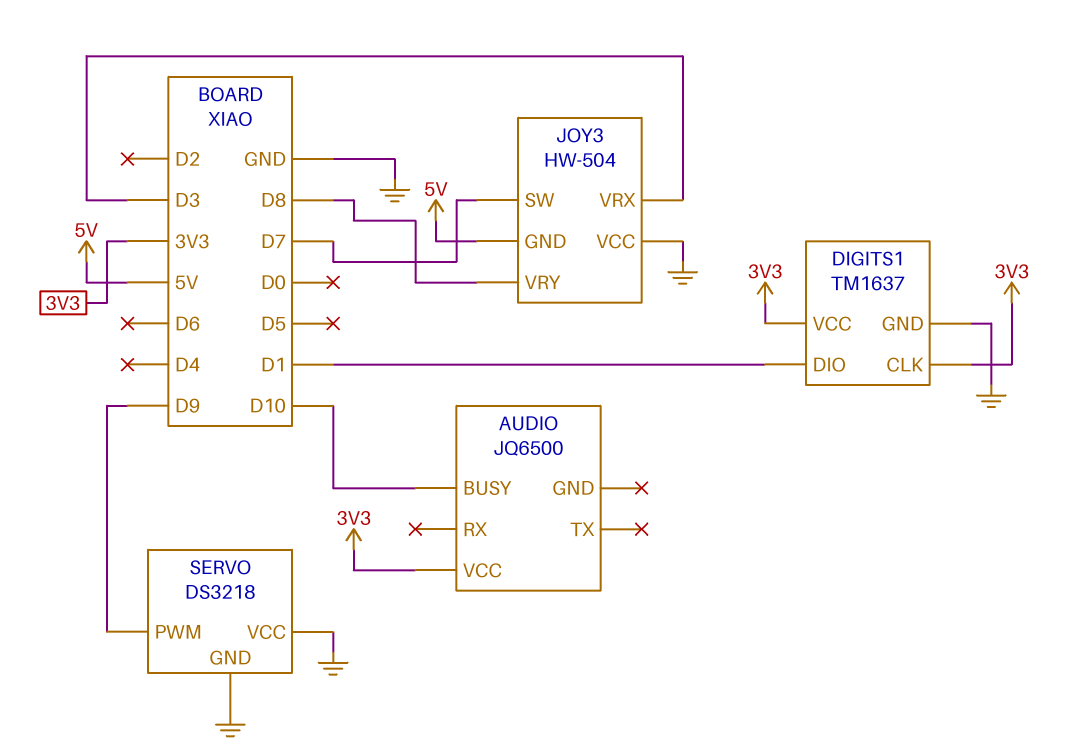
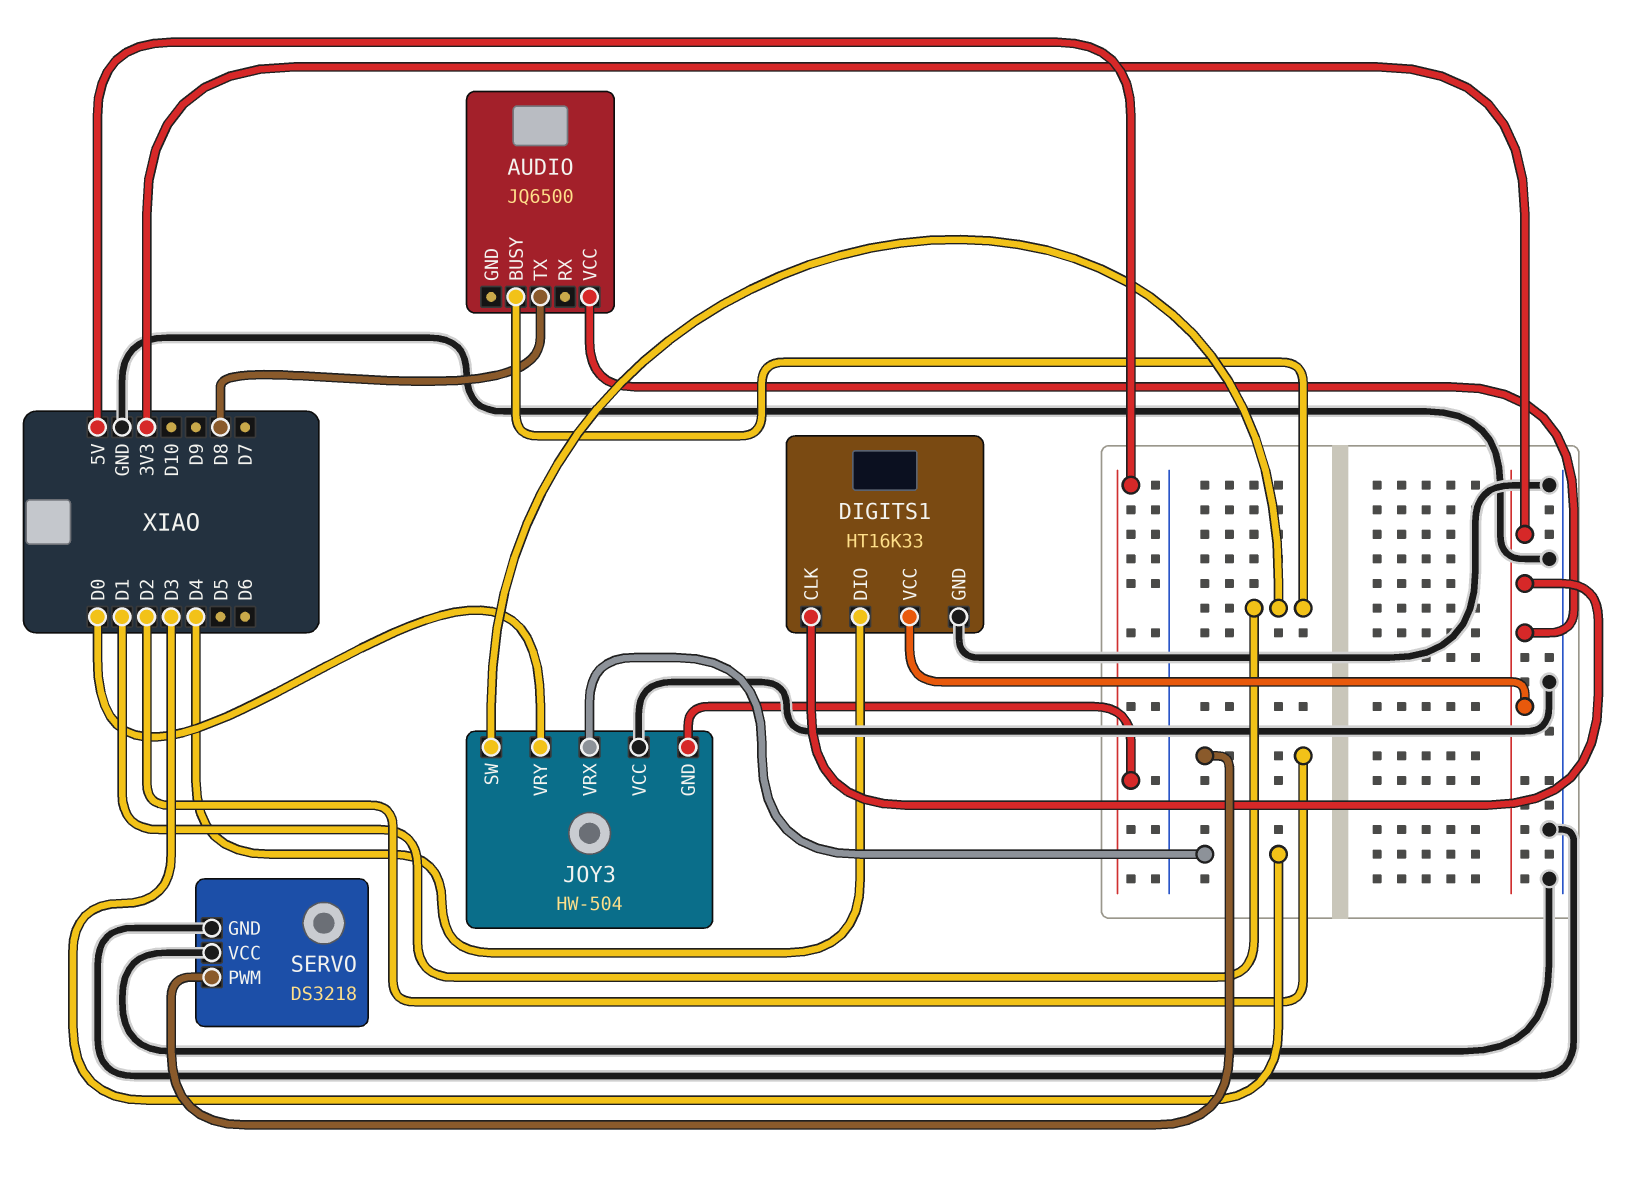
AUDIO pin BUSY: D10 -> D1
AUDIO pin TX: none -> D8
DIGITS1: TM1637 -> HT16K33
DIGITS1 pin DIO: D1 -> D4
JOY3 pin SW: D7 -> D1
JOY3 pin VRY: D8 -> D0
SERVO pin PWM: D9 -> D2

